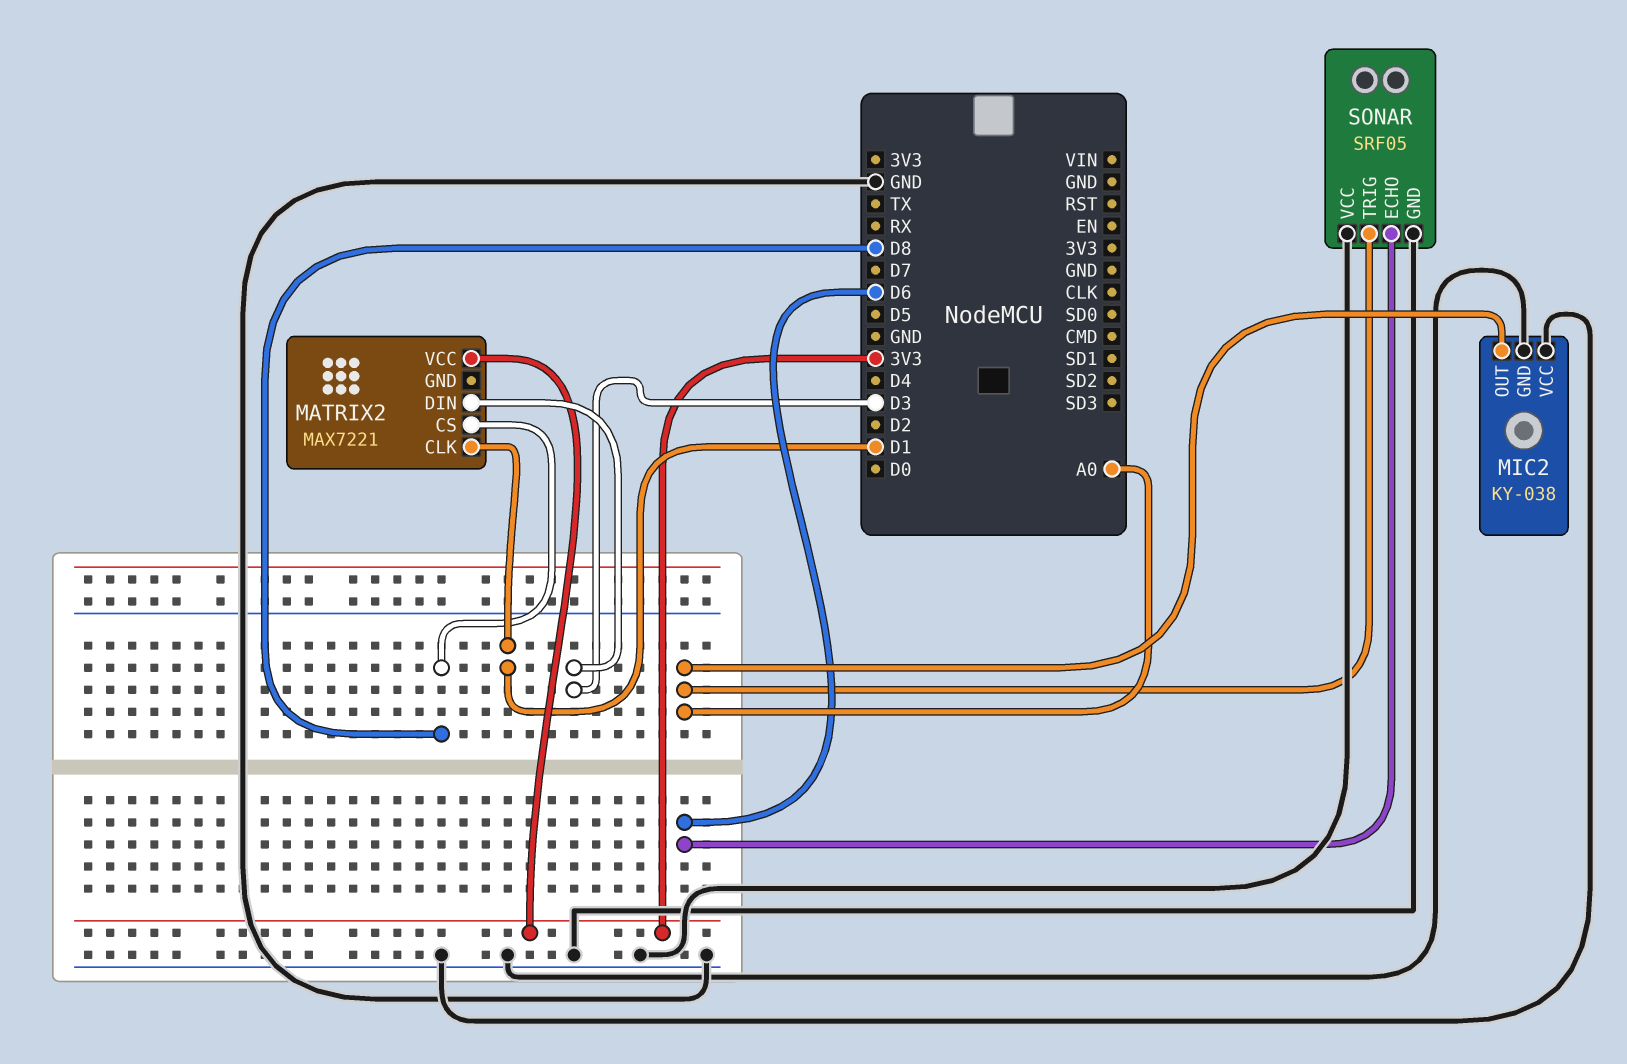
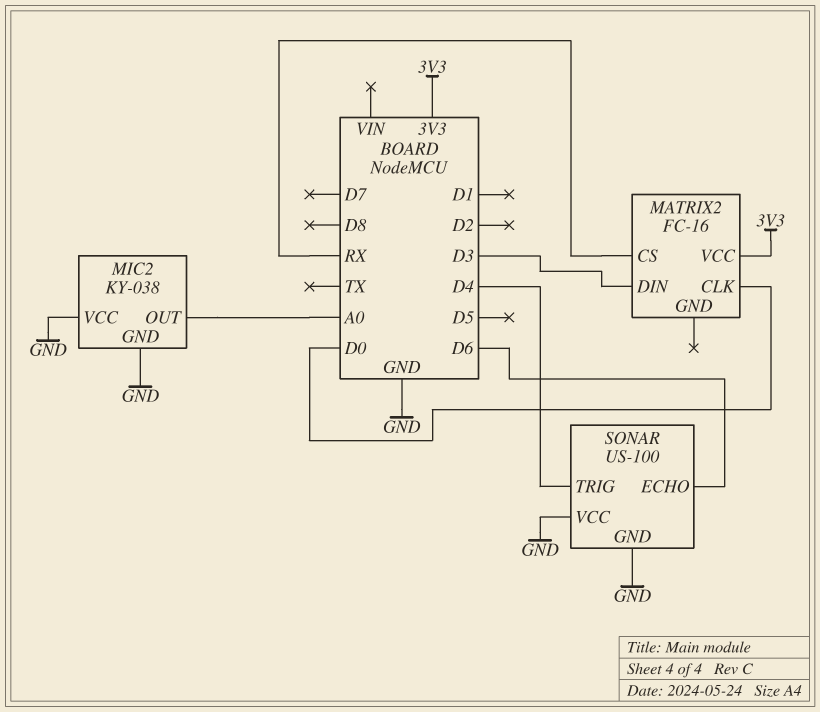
MATRIX2: MAX7221 -> FC-16
MATRIX2 pin CLK: D1 -> D0
MATRIX2 pin CS: D8 -> RX
SONAR: SRF05 -> US-100
SONAR pin TRIG: A0 -> D4

